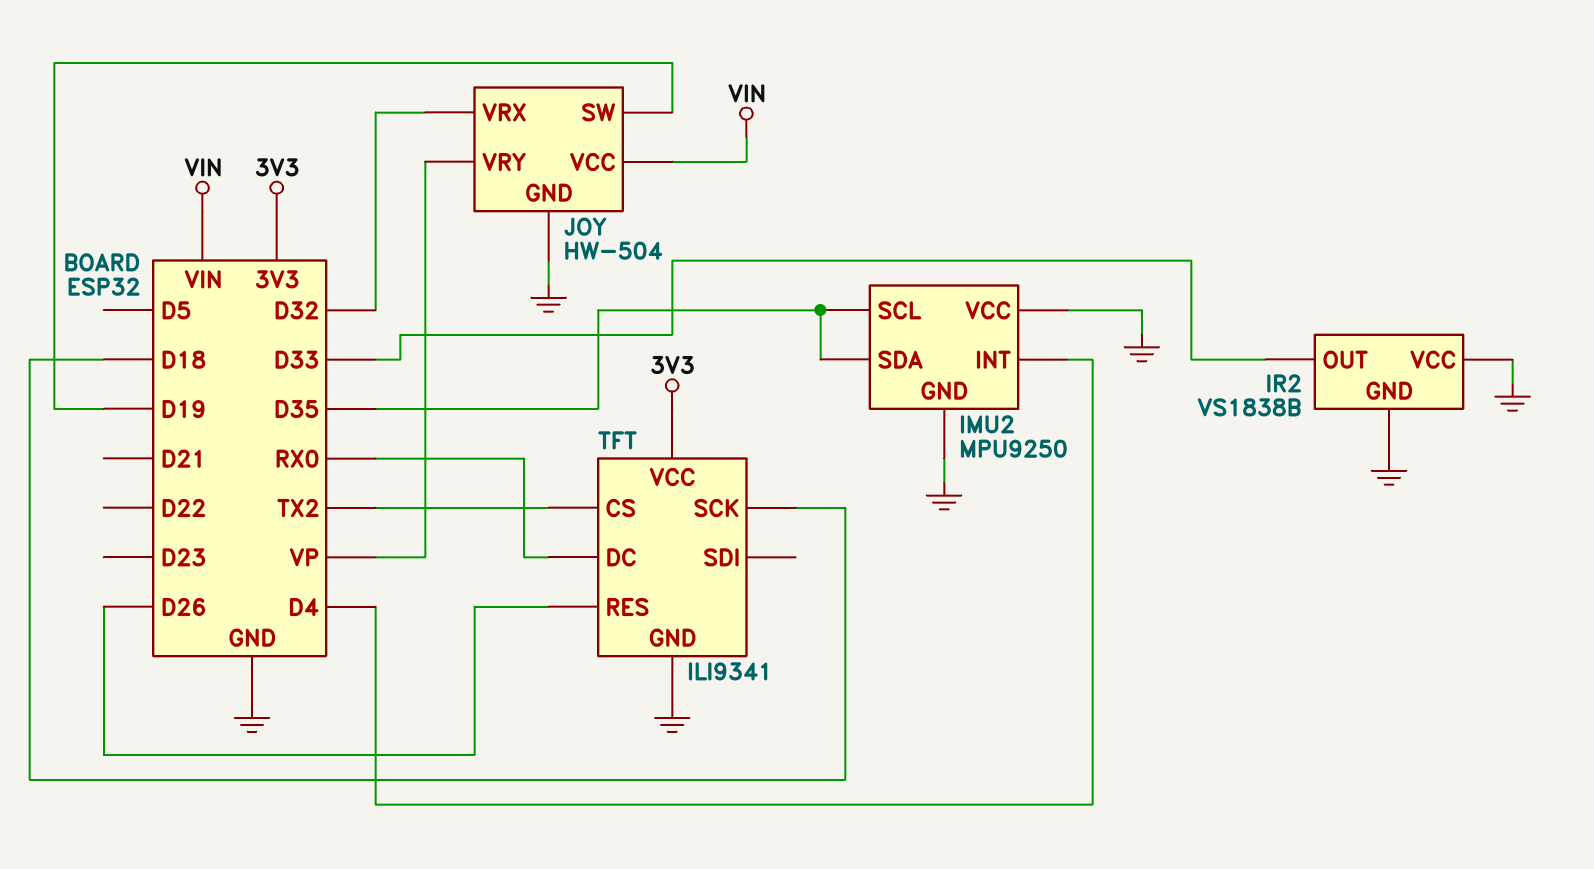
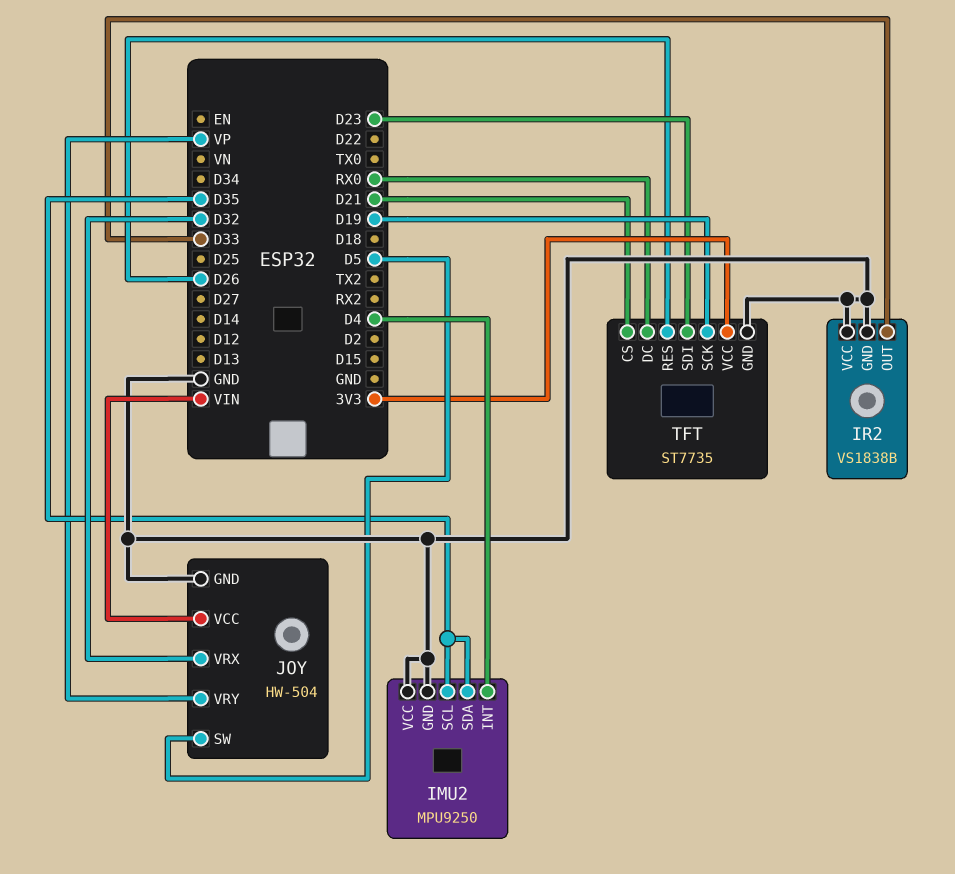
JOY pin SW: D19 -> D5
TFT: ILI9341 -> ST7735
TFT pin CS: TX2 -> D21
TFT pin SCK: D18 -> D19
TFT pin SDI: none -> D23

